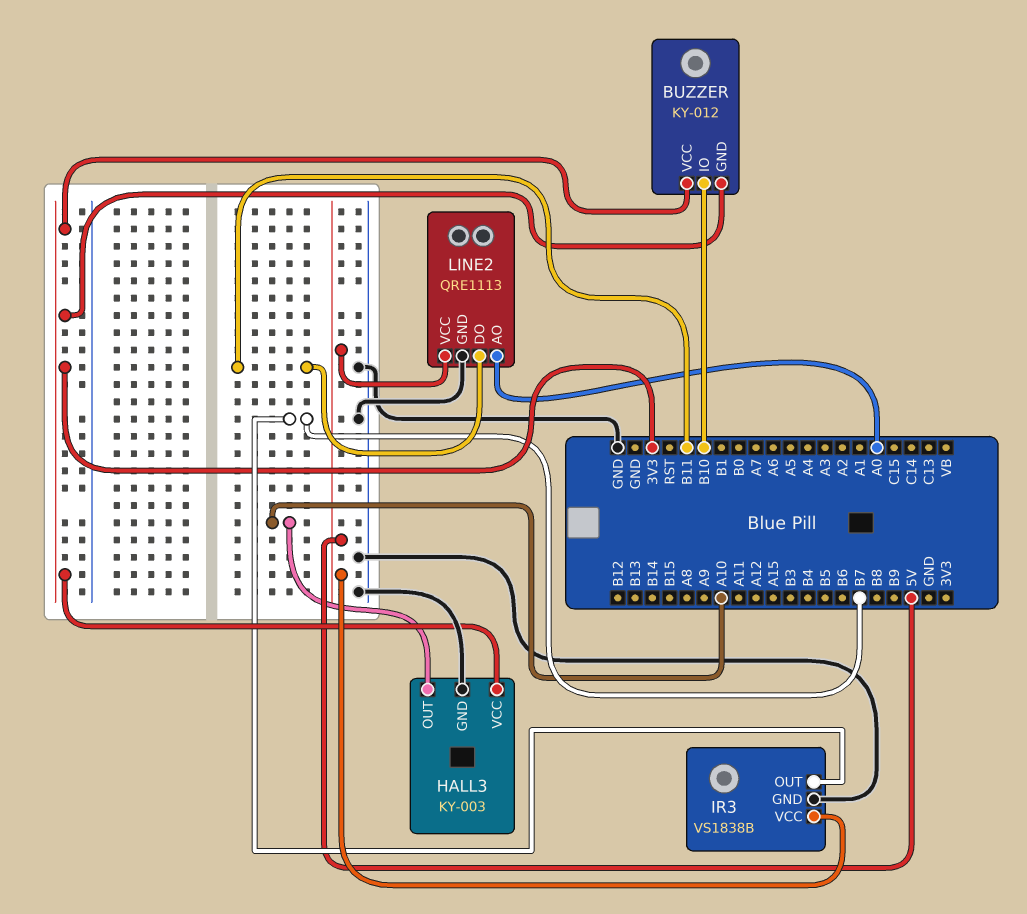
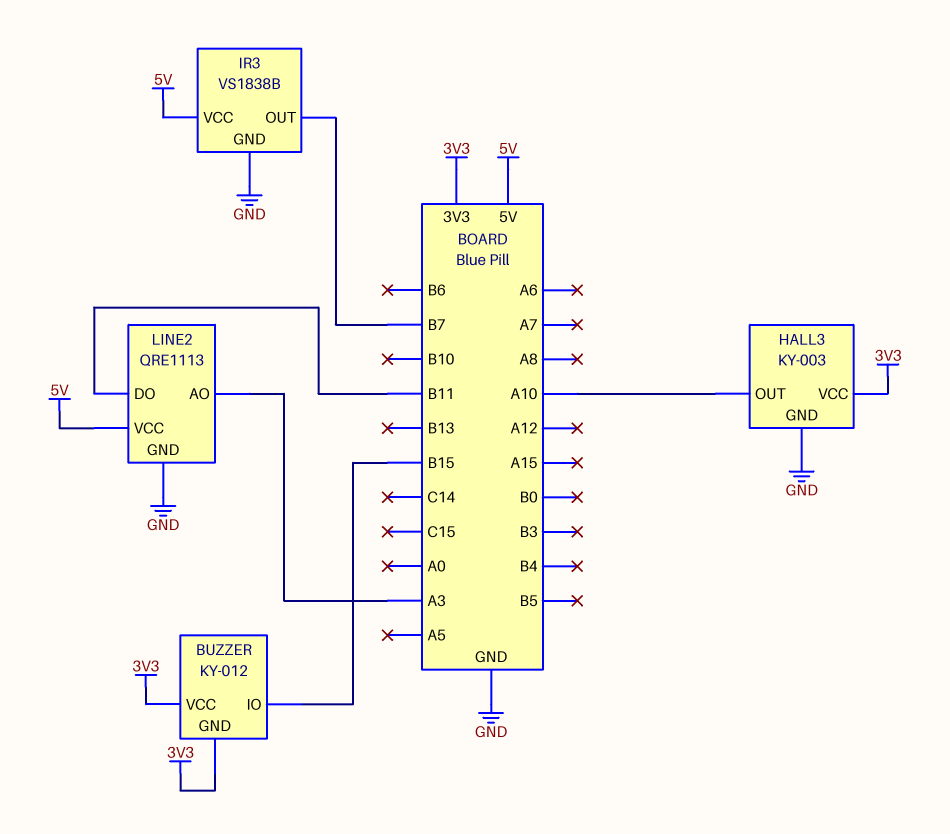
BUZZER pin IO: B10 -> B15
LINE2 pin AO: A0 -> A3

